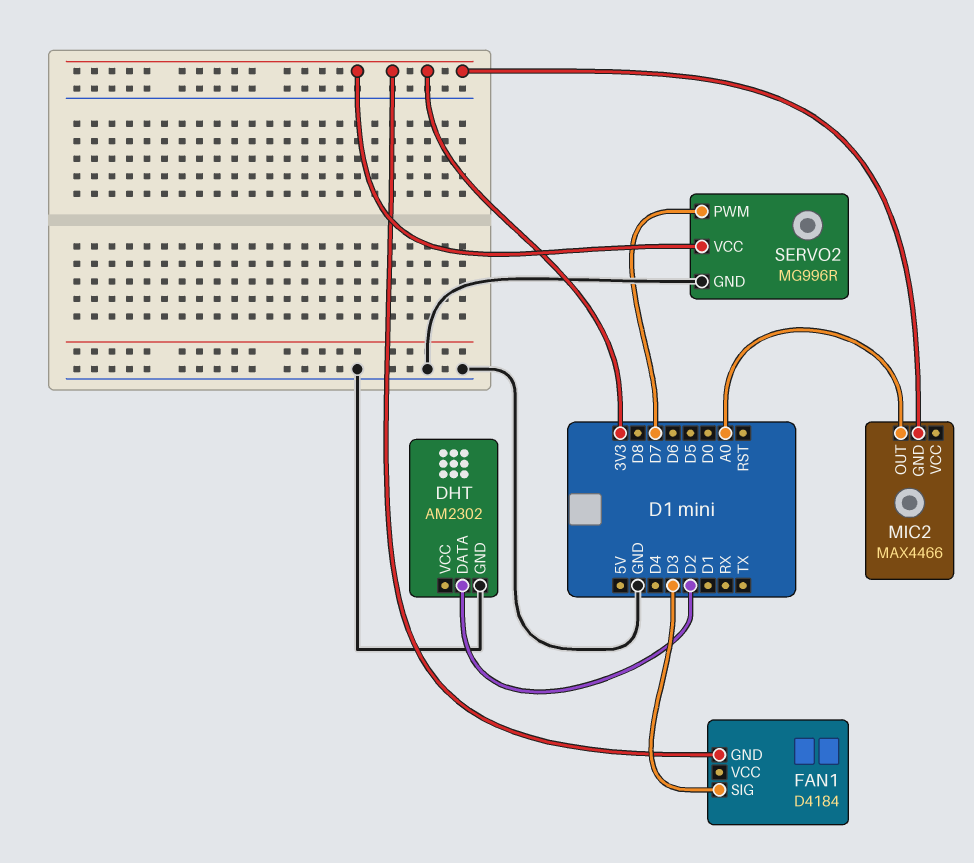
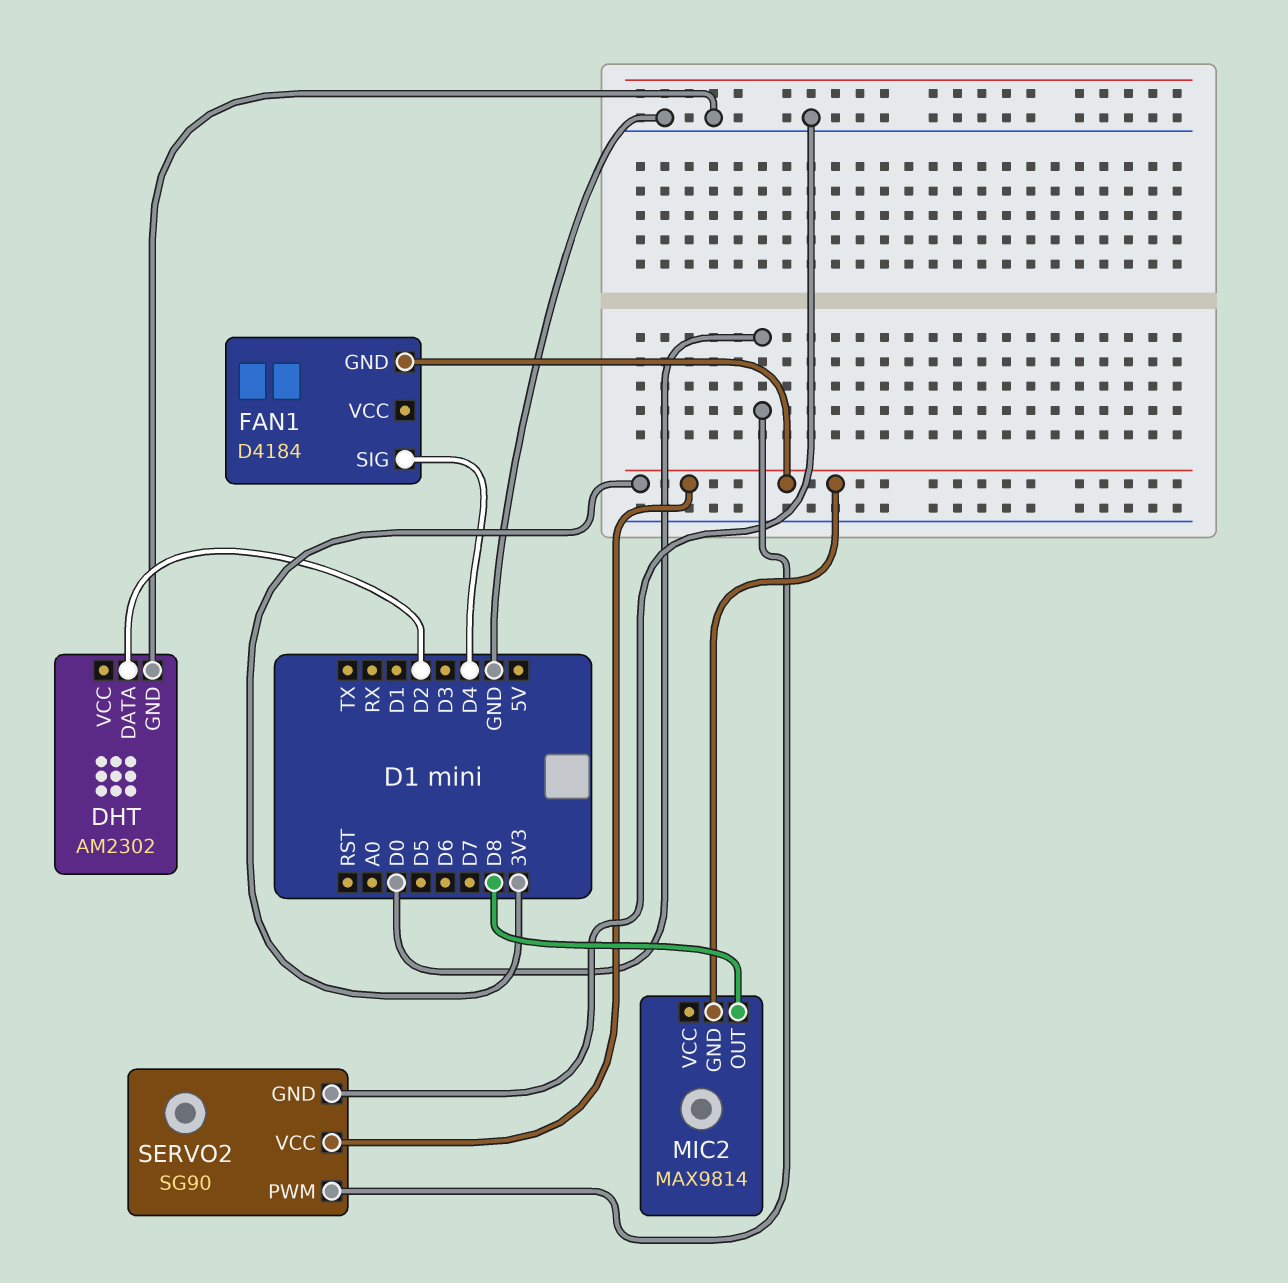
FAN1 pin SIG: D3 -> D4
MIC2: MAX4466 -> MAX9814
MIC2 pin OUT: A0 -> D8
SERVO2: MG996R -> SG90
SERVO2 pin PWM: D7 -> D0

